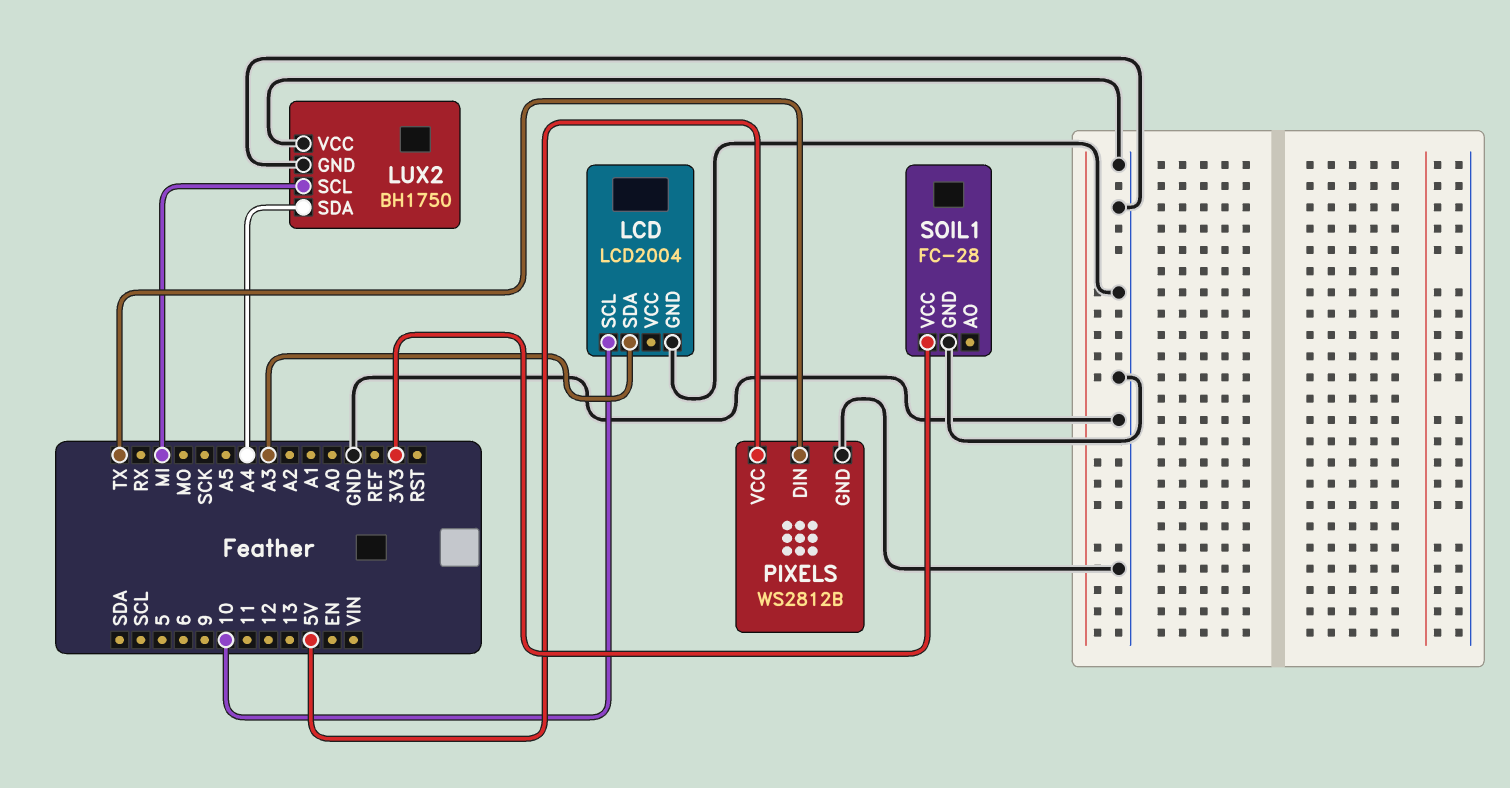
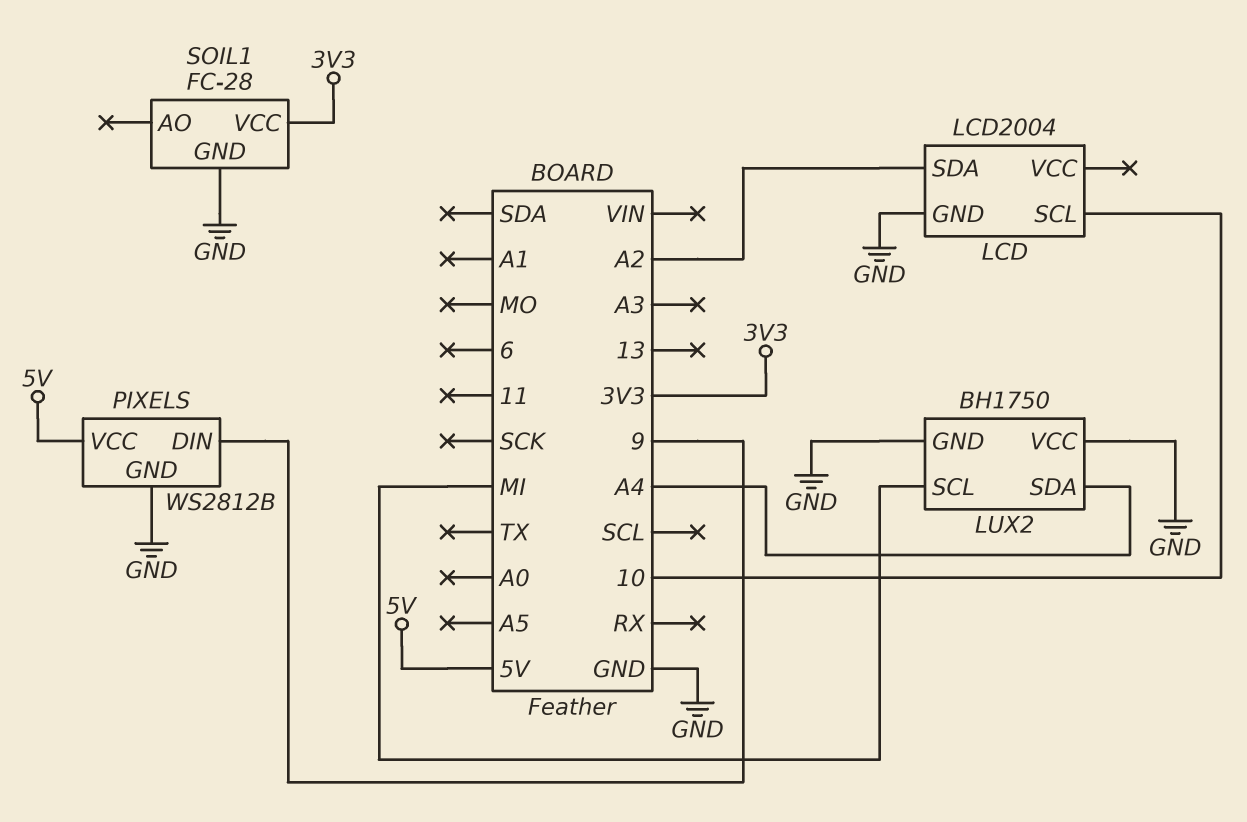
LCD pin SDA: A3 -> A2
PIXELS pin DIN: TX -> 9

